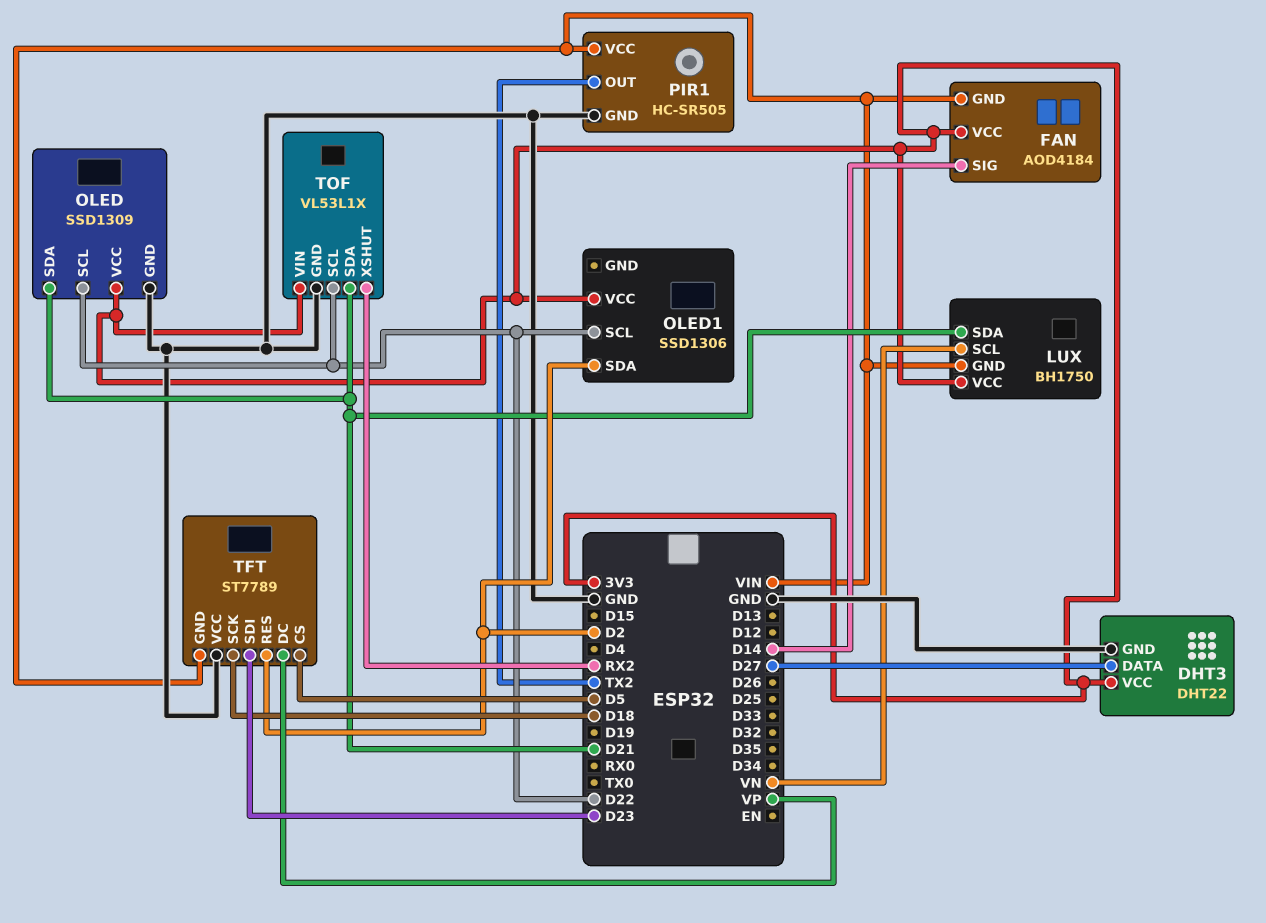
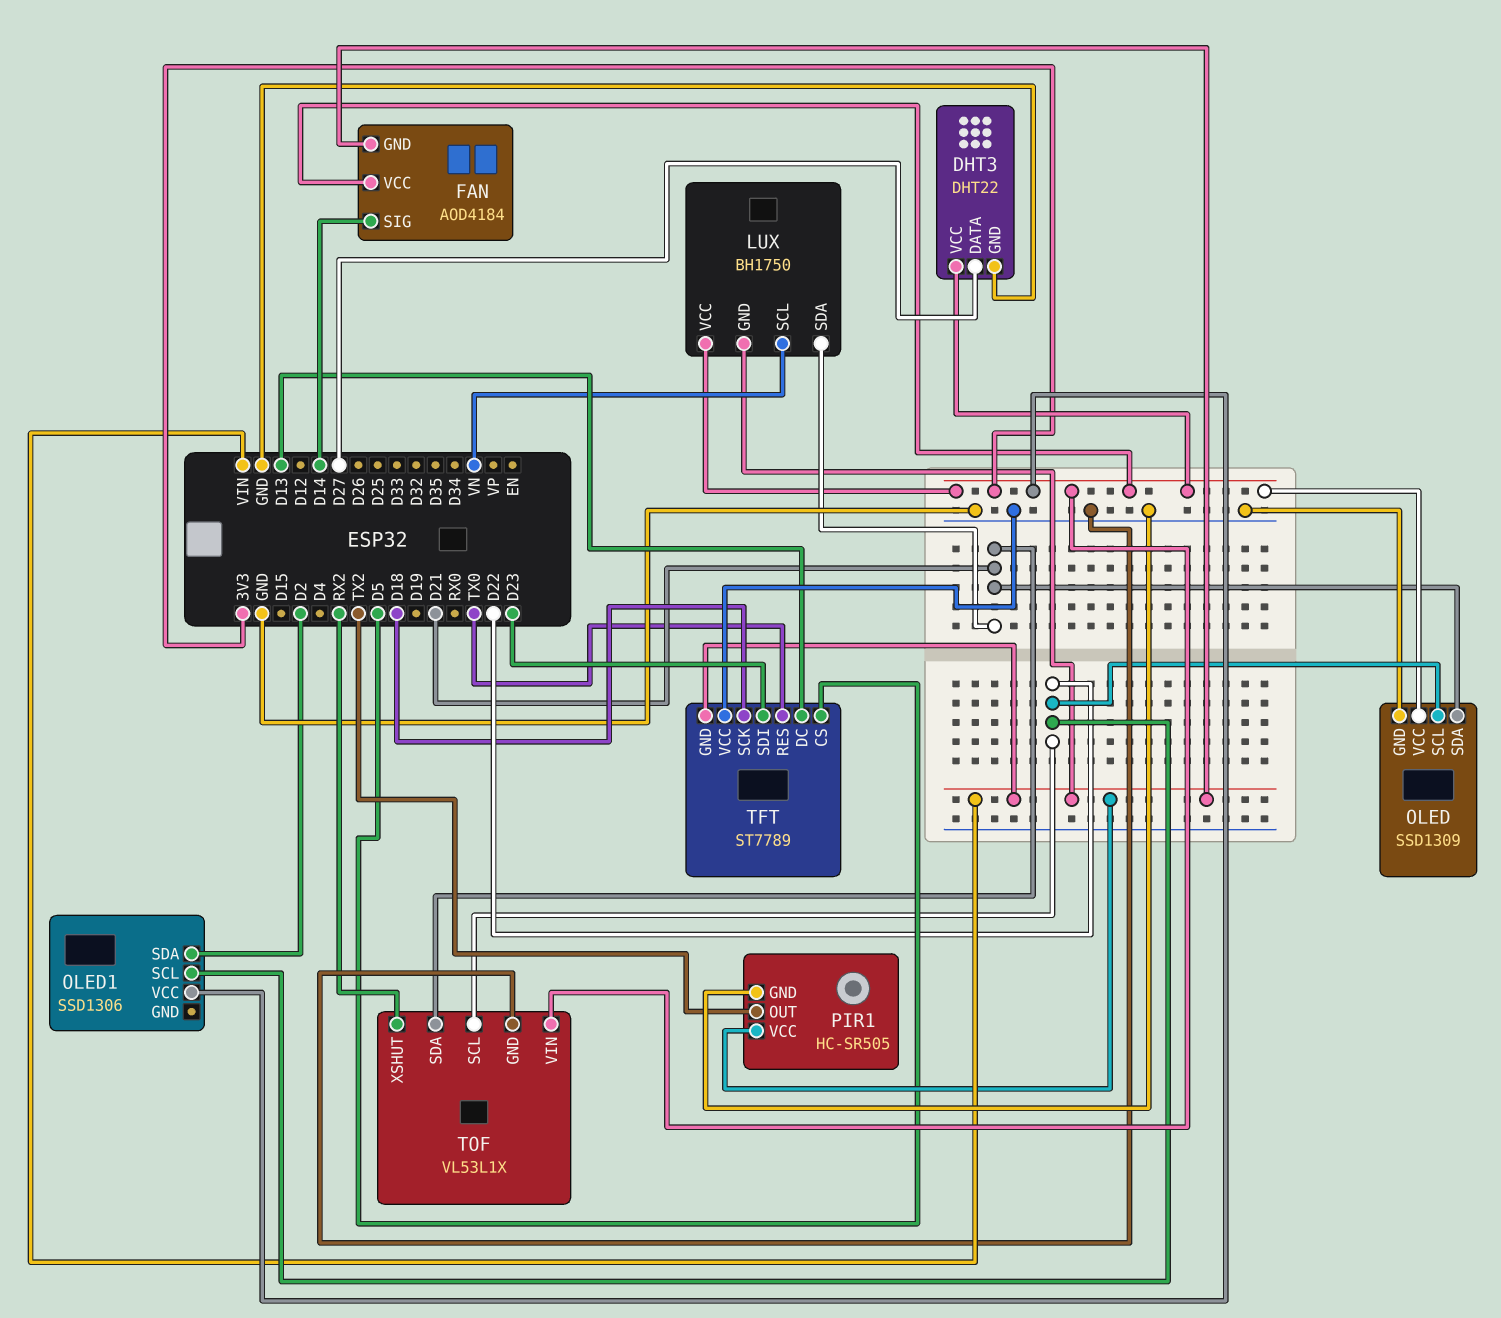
TFT pin DC: VP -> D13
TFT pin RES: D2 -> TX0

